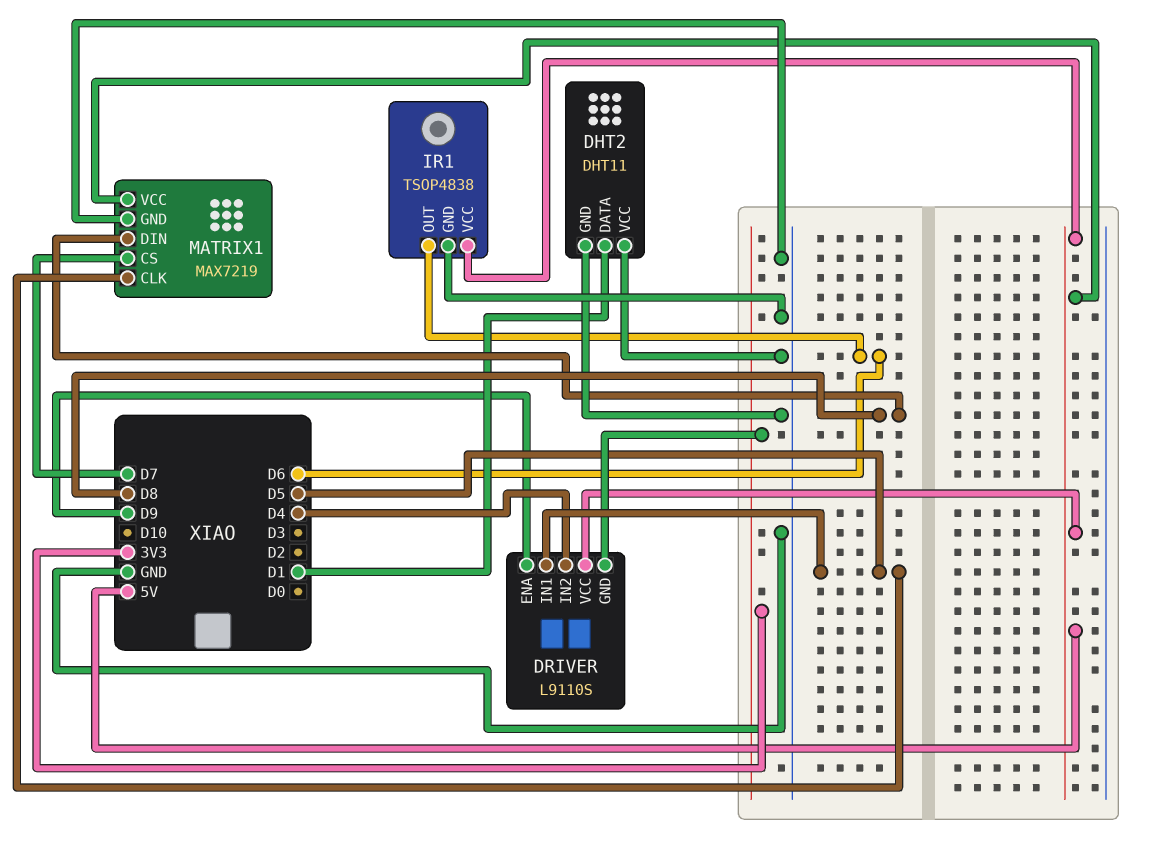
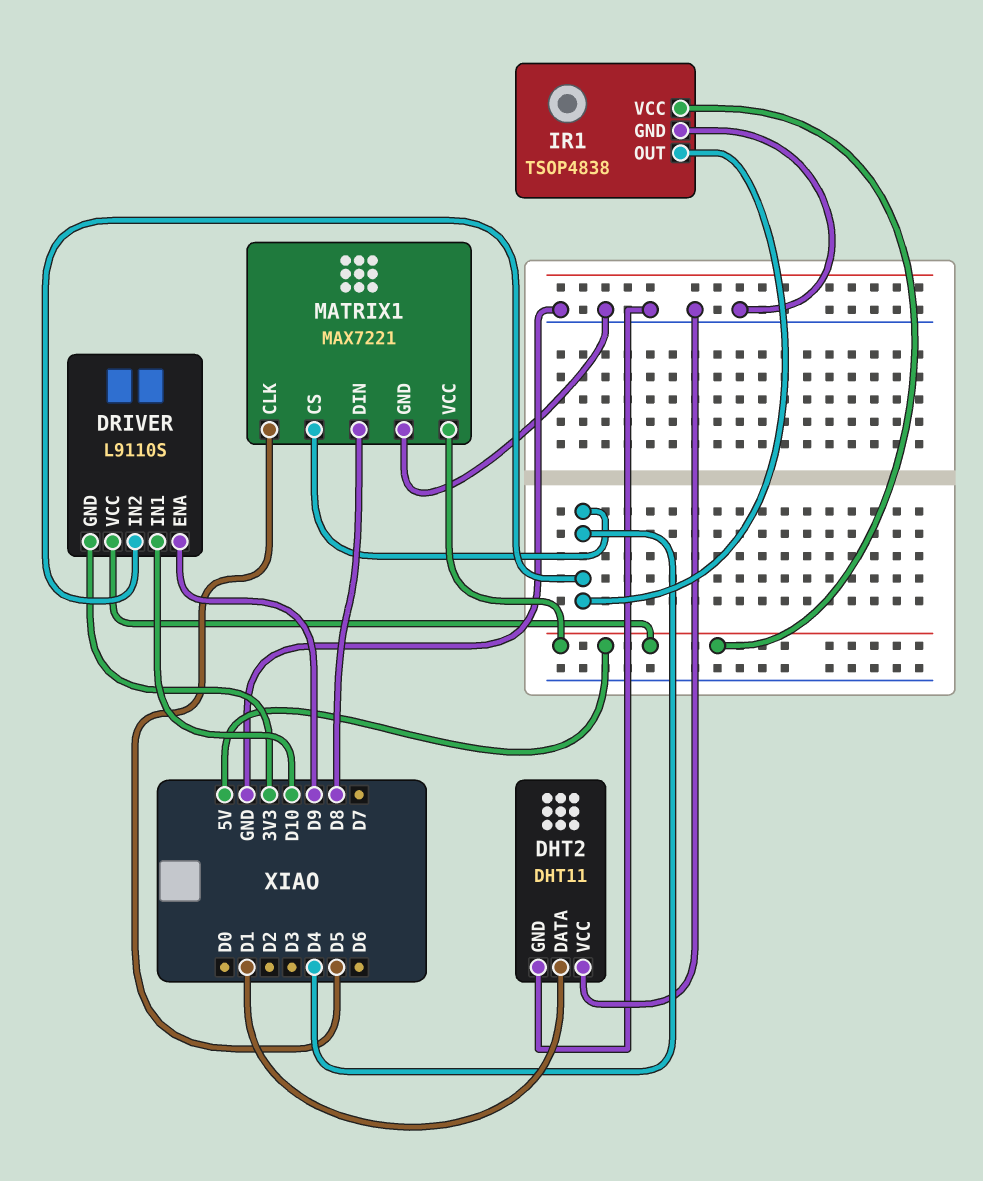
DRIVER pin IN1: D5 -> D10
IR1 pin OUT: D6 -> D4
MATRIX1: MAX7219 -> MAX7221
MATRIX1 pin CS: D7 -> D4

